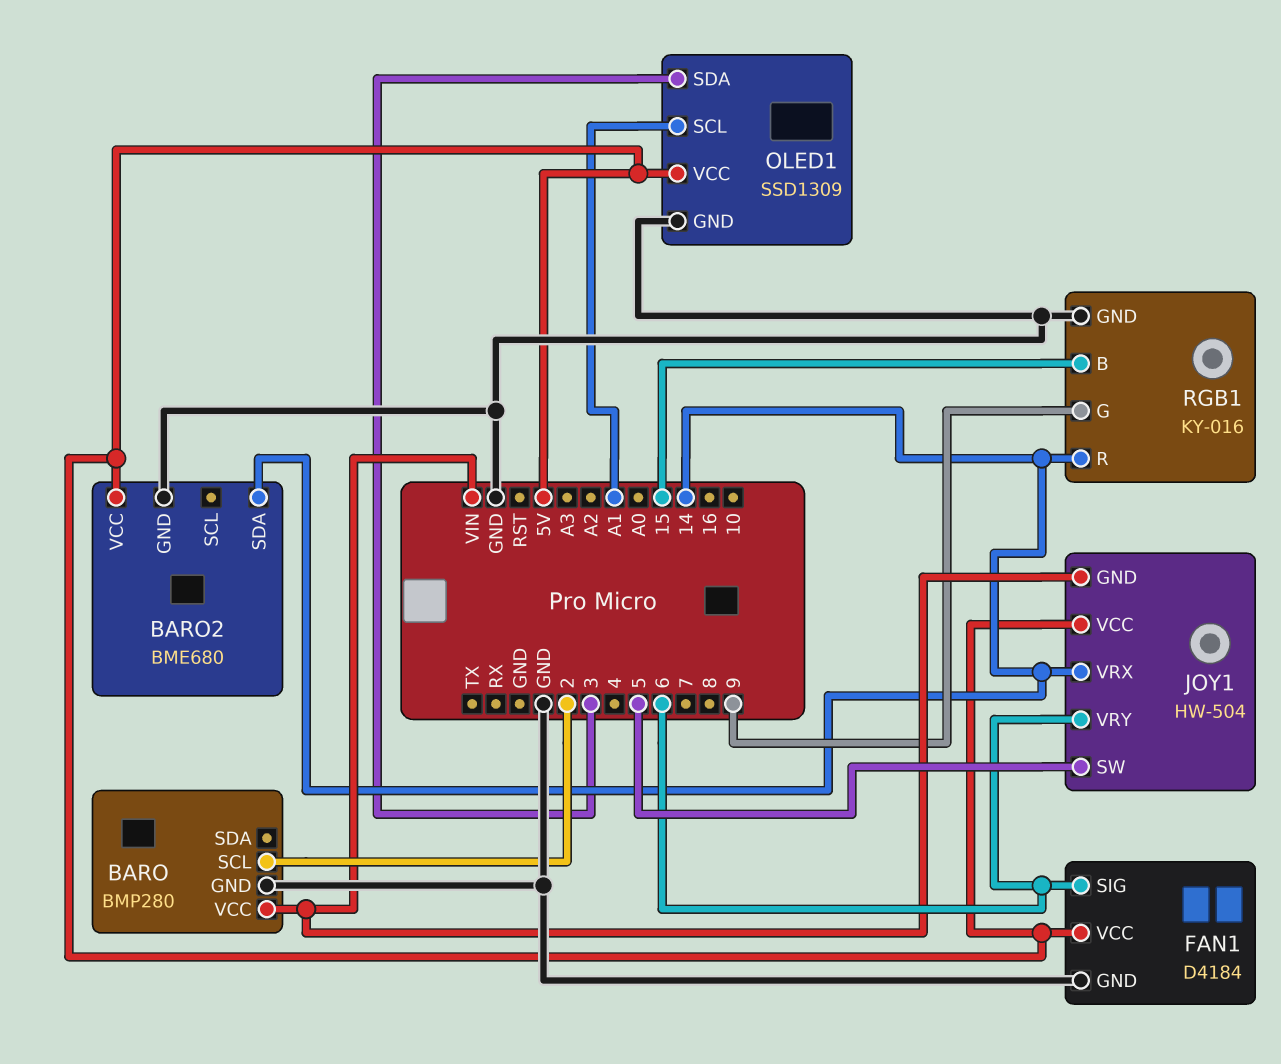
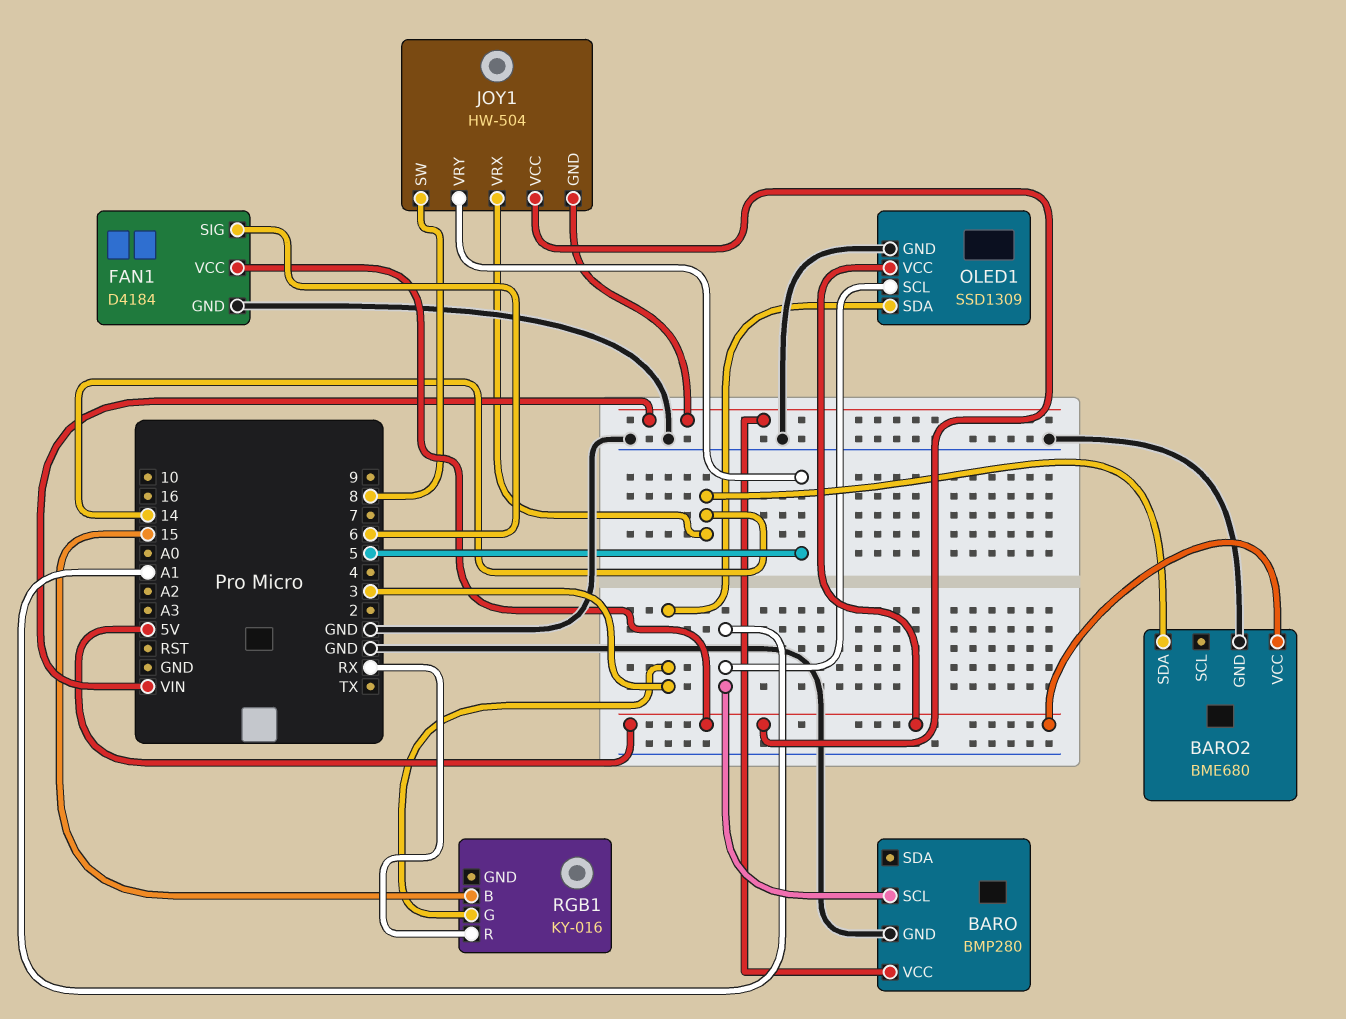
BARO pin SCL: 2 -> A1
JOY1 pin SW: 5 -> 8
JOY1 pin VRY: 6 -> 5
RGB1 pin G: 9 -> 3
RGB1 pin GND: GND -> none
RGB1 pin R: 14 -> RX

